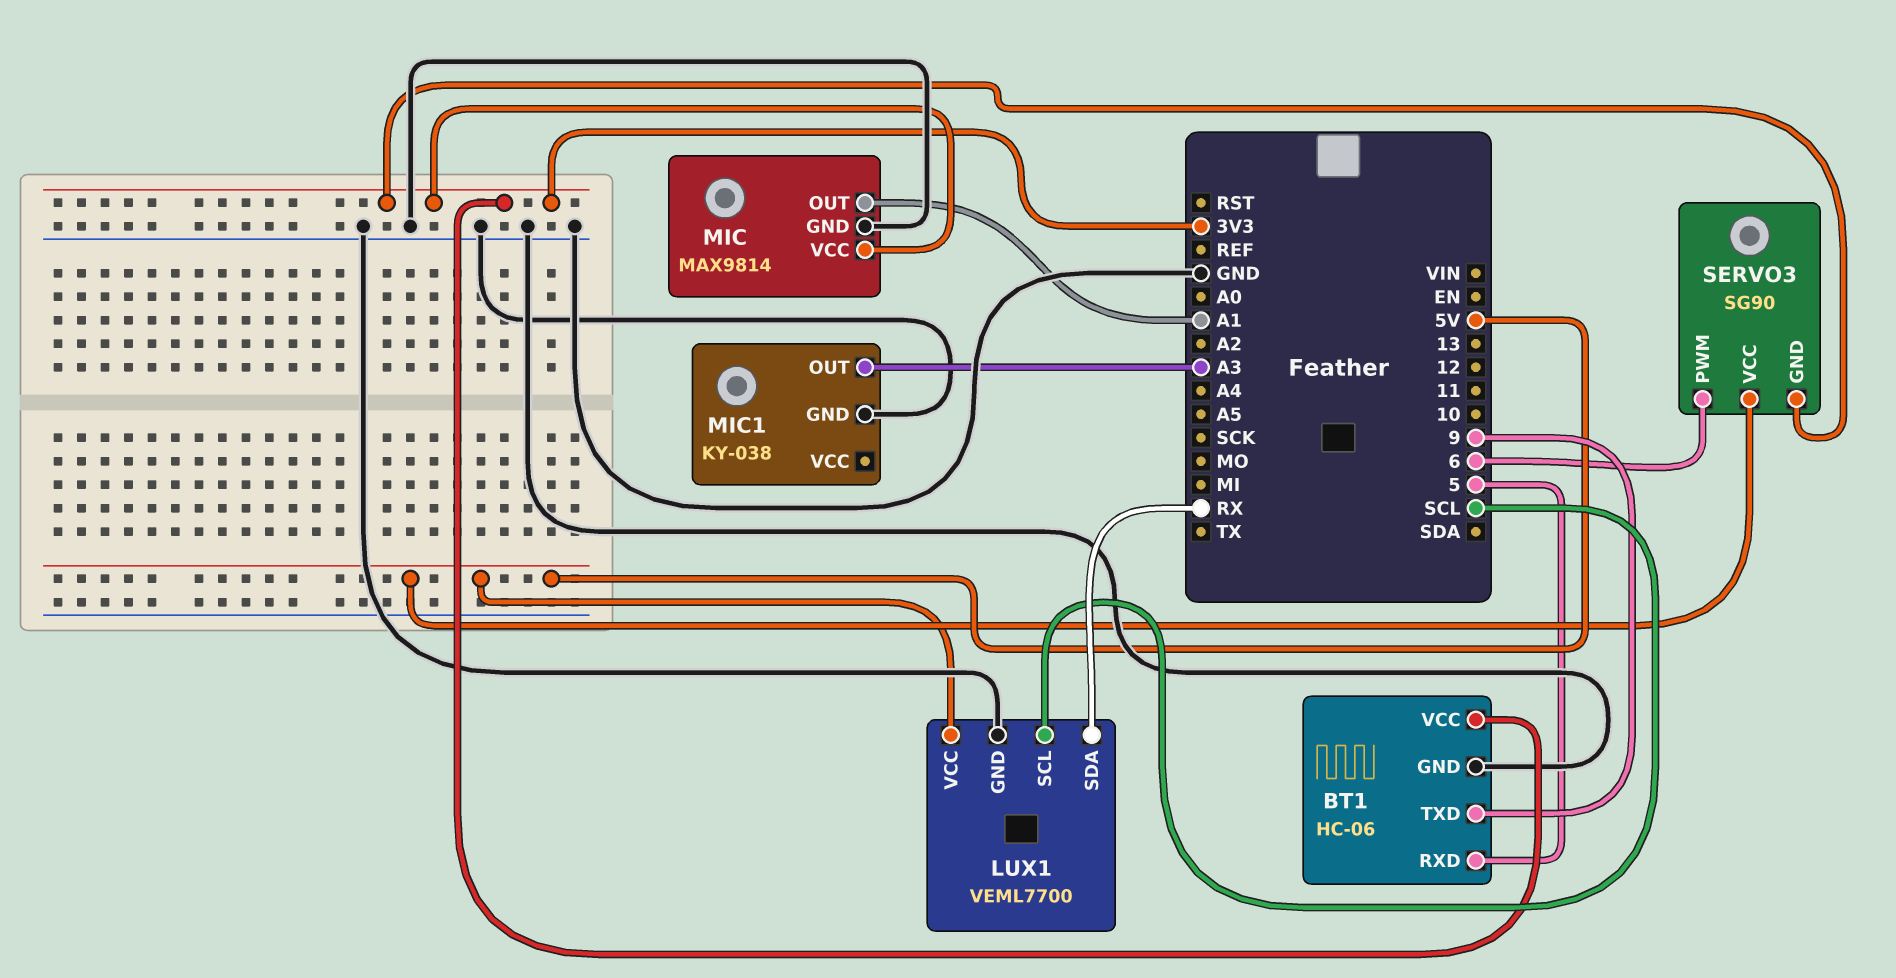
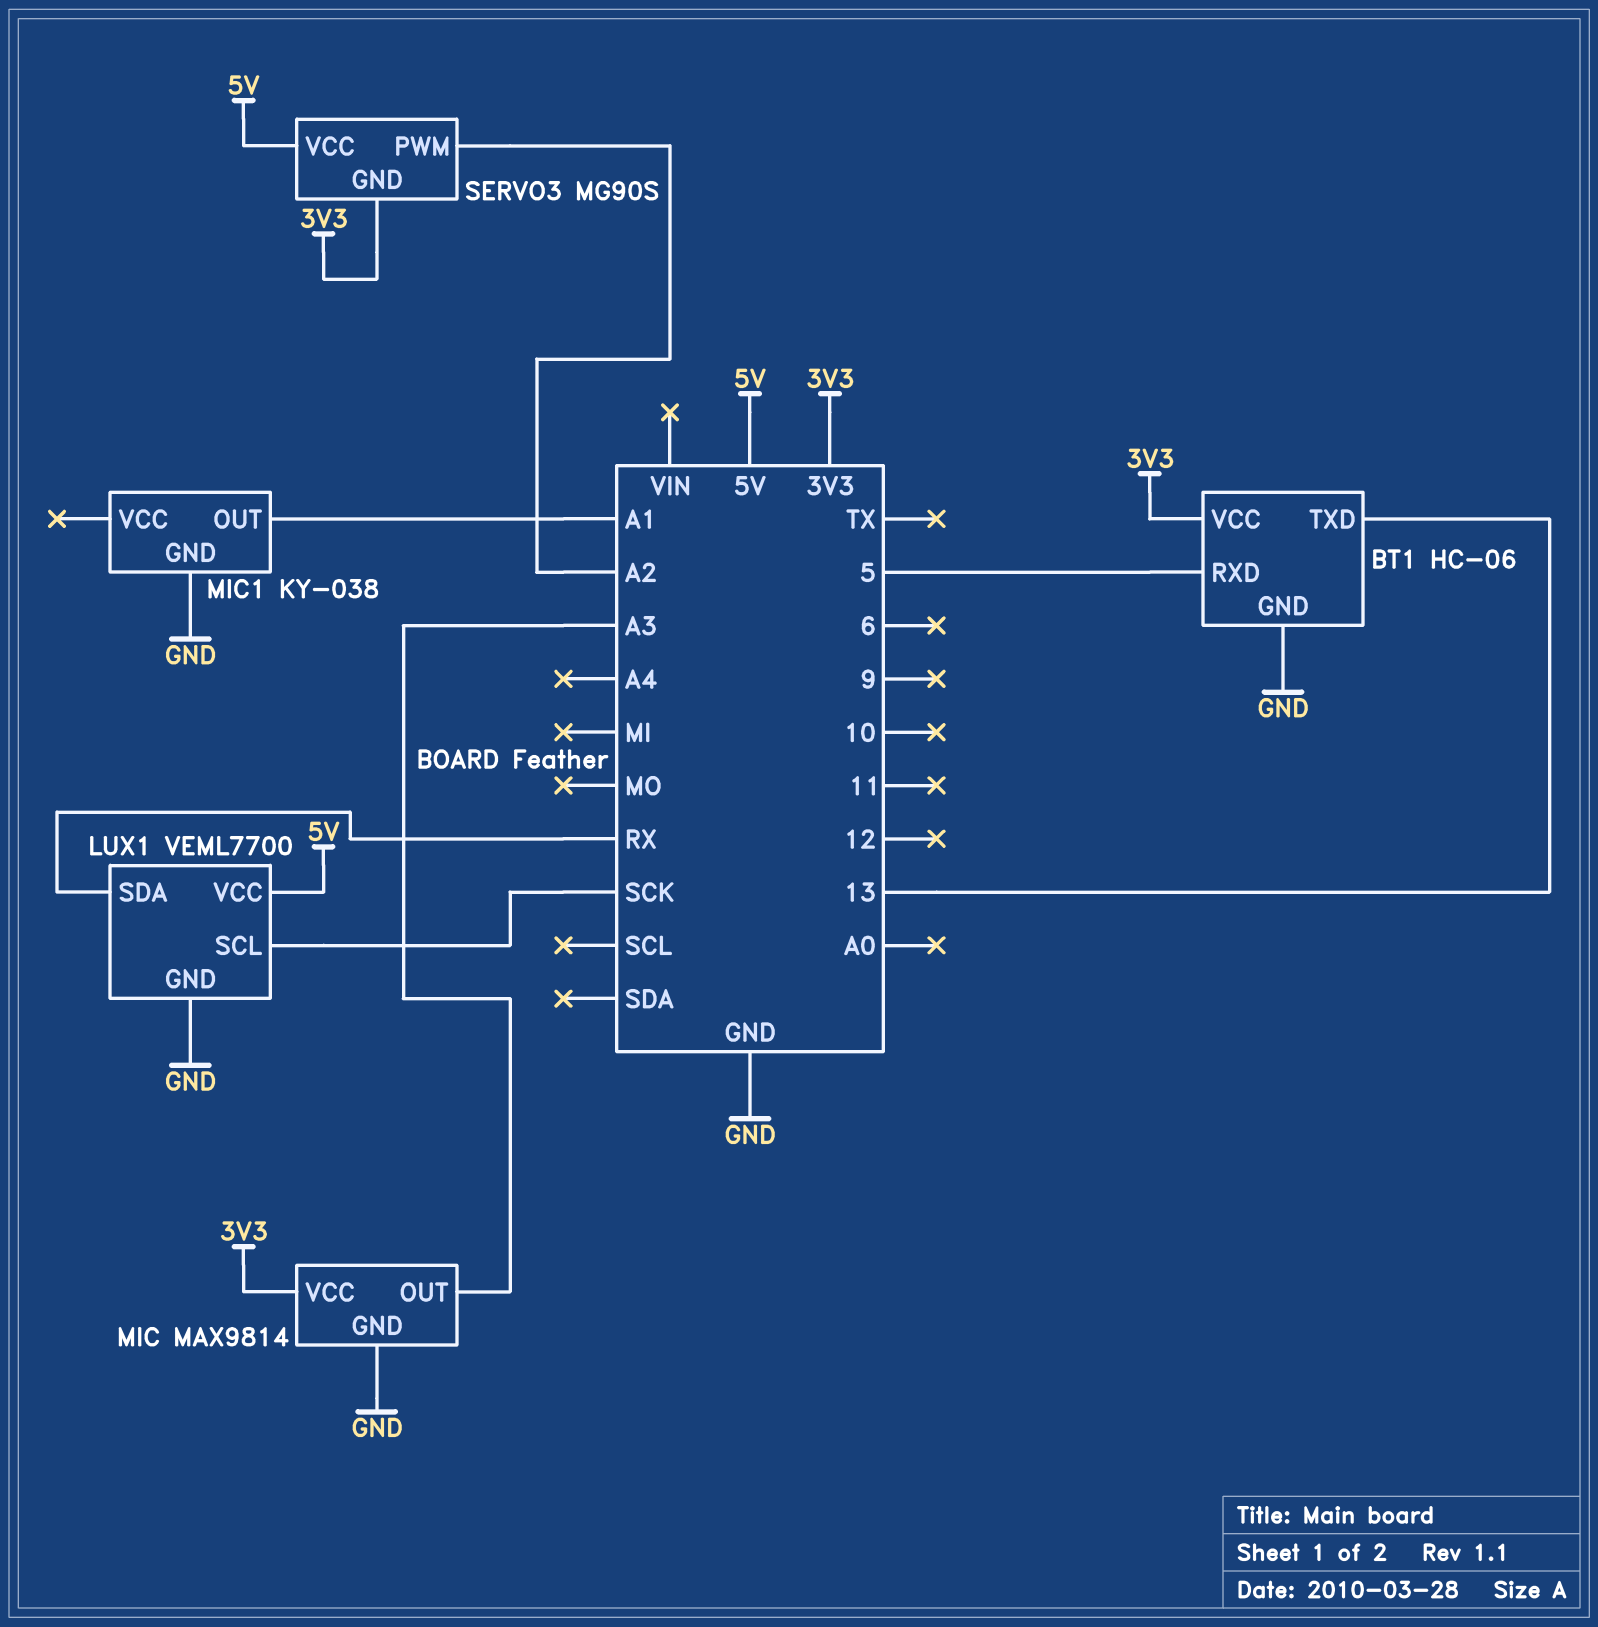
BT1 pin TXD: 9 -> 13
LUX1 pin SCL: SCL -> SCK
MIC pin OUT: A1 -> A3
MIC1 pin OUT: A3 -> A1
SERVO3: SG90 -> MG90S
SERVO3 pin PWM: 6 -> A2

